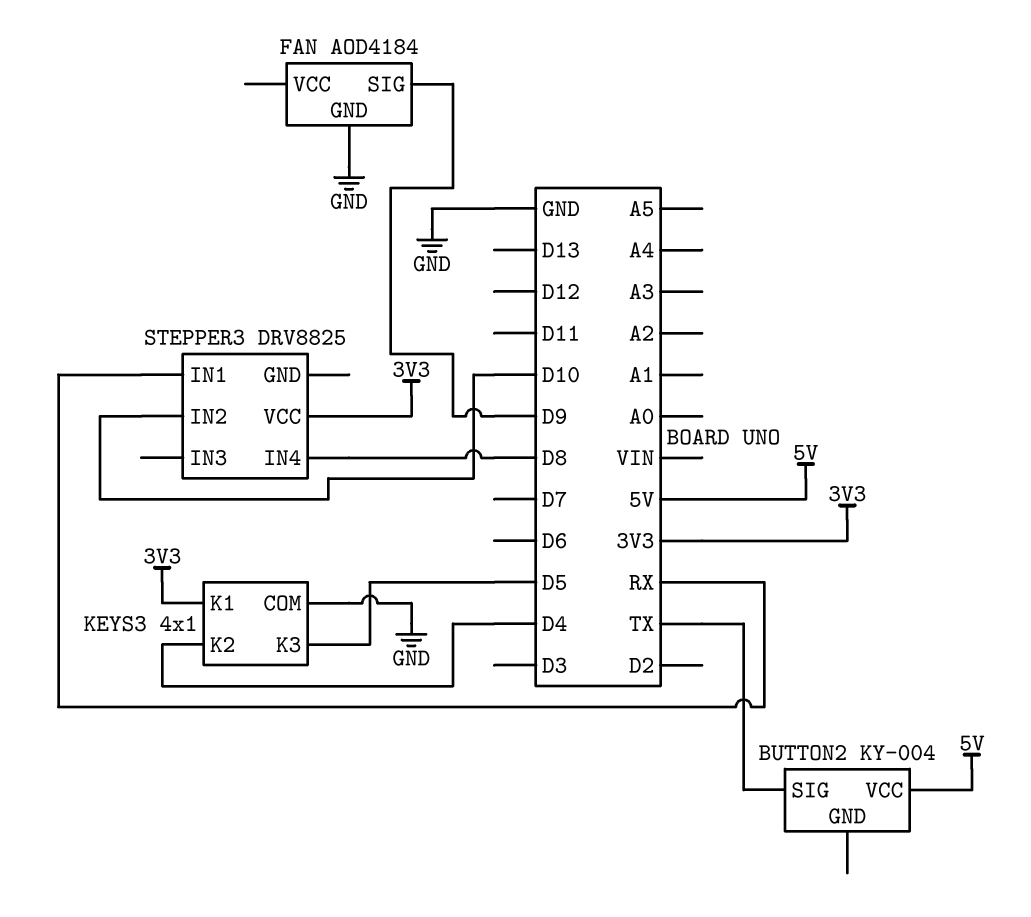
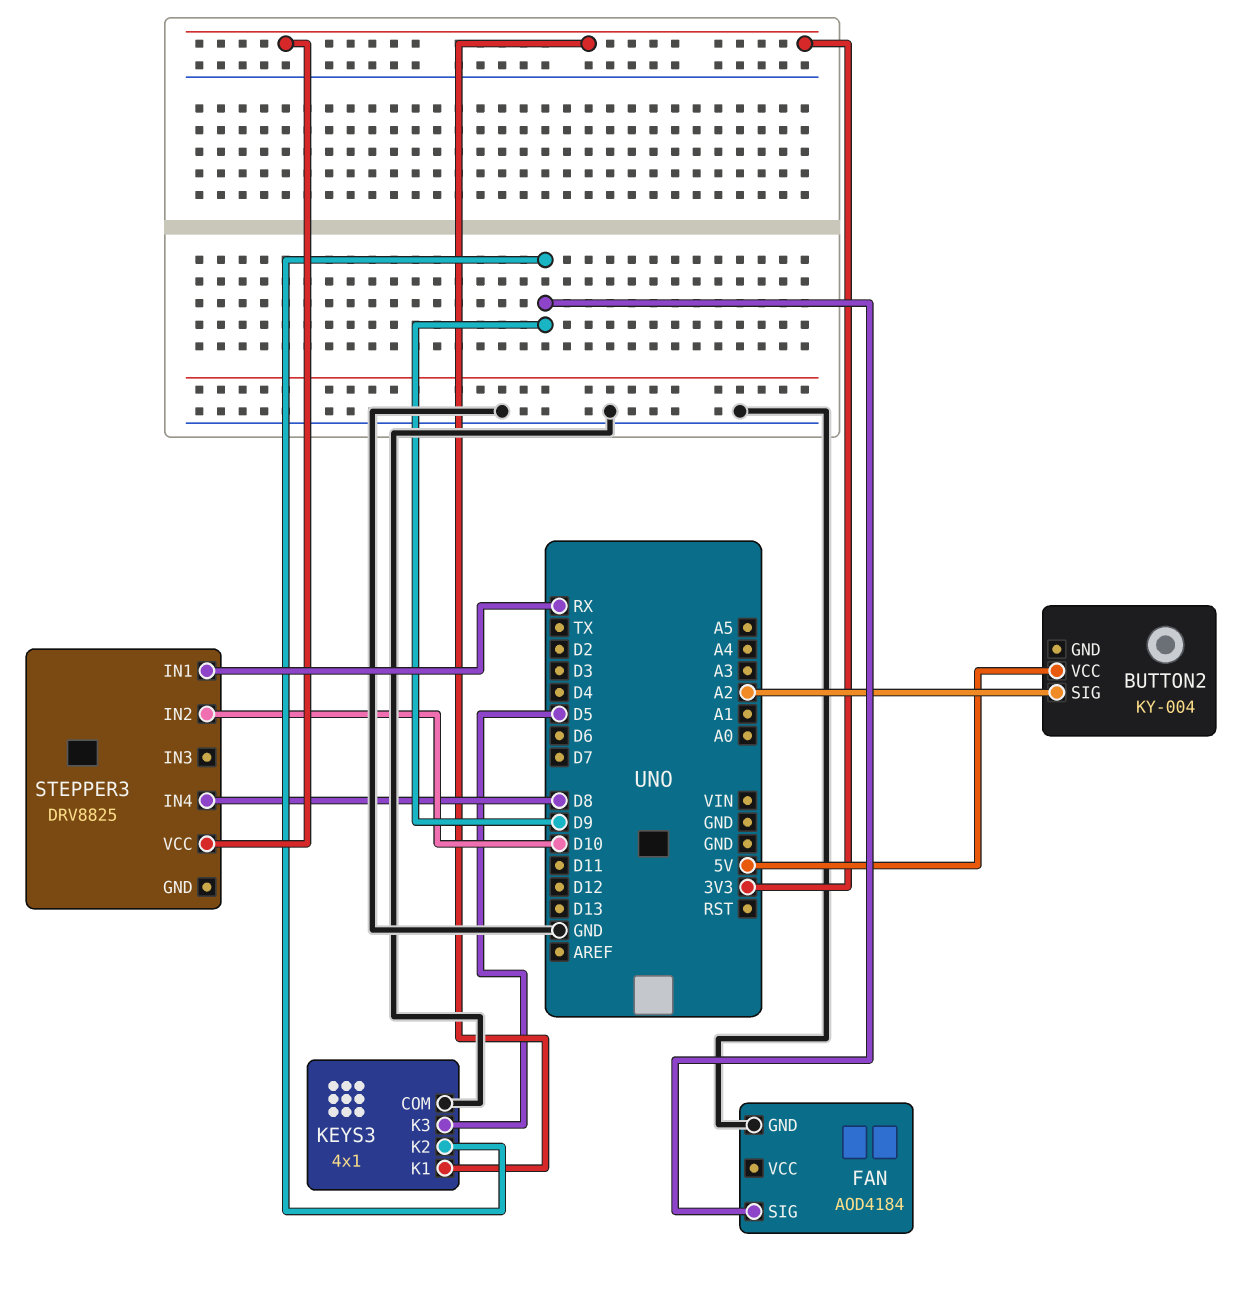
BUTTON2 pin SIG: TX -> A2
KEYS3 pin K2: D4 -> D9

